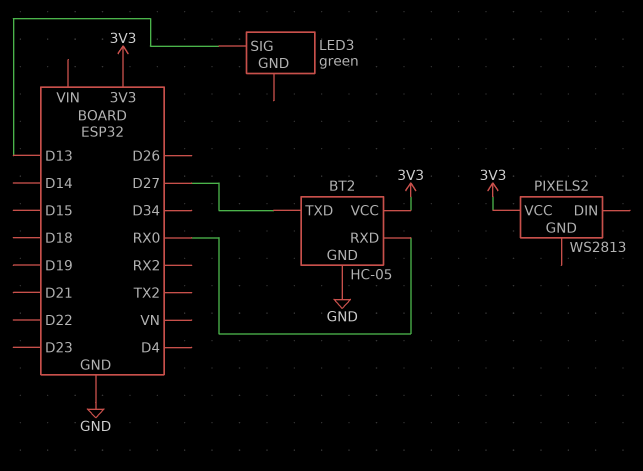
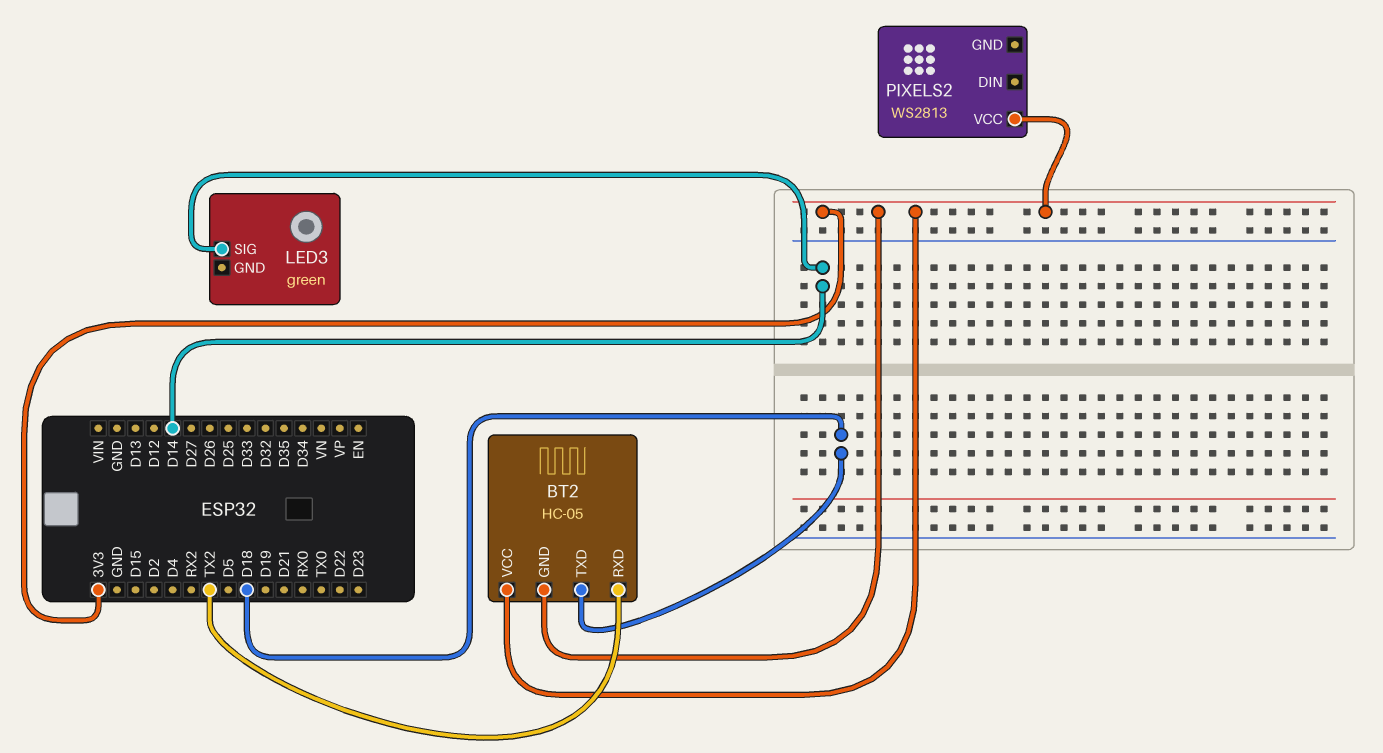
BT2 pin GND: GND -> 3V3
BT2 pin RXD: RX0 -> TX2
BT2 pin TXD: D27 -> D18
LED3 pin SIG: D13 -> D14

